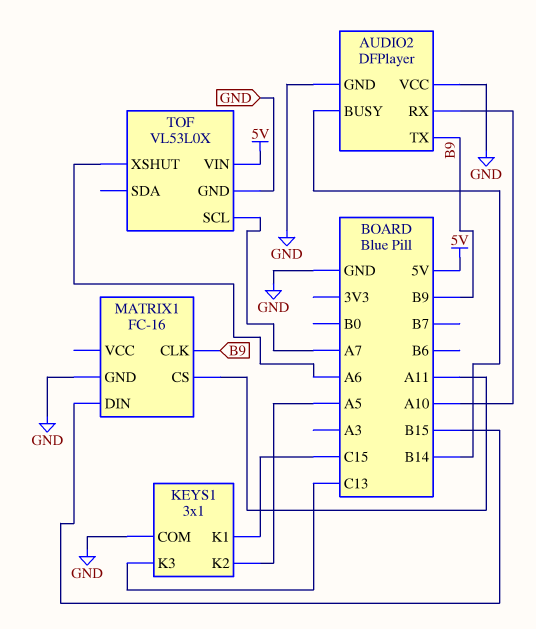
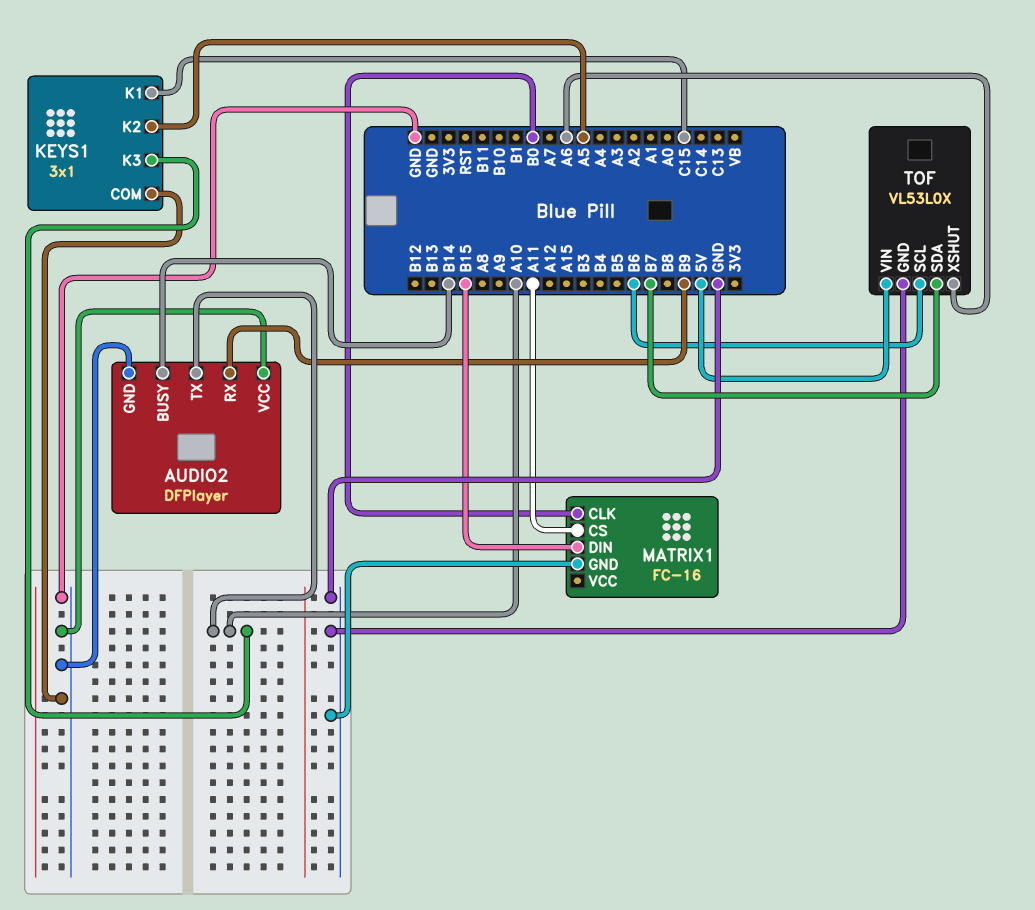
AUDIO2 pin RX: A10 -> B9
AUDIO2 pin TX: B9 -> A10
KEYS1 pin K3: C13 -> A10
MATRIX1 pin CLK: B9 -> B0
TOF pin SCL: A7 -> B6
TOF pin SDA: none -> B7

